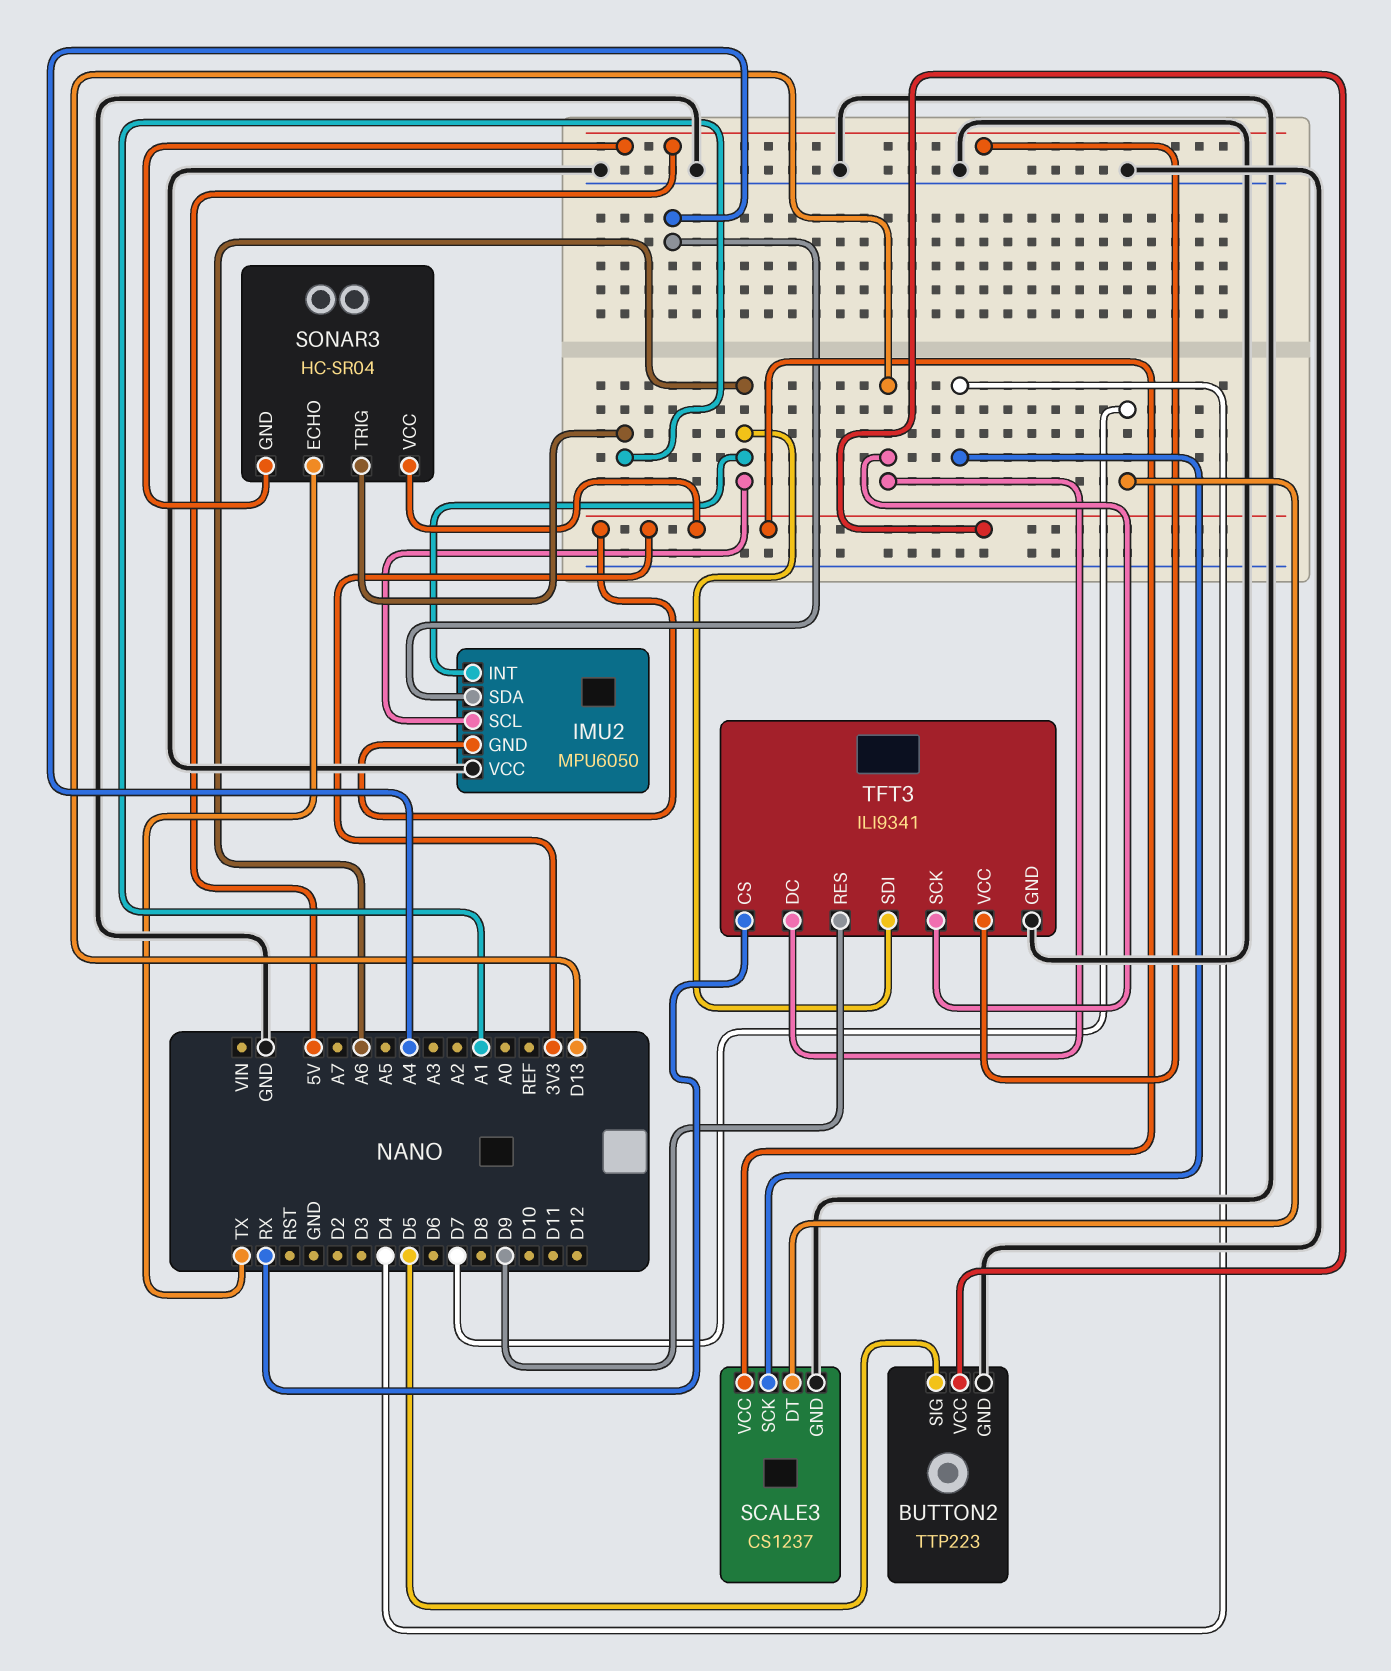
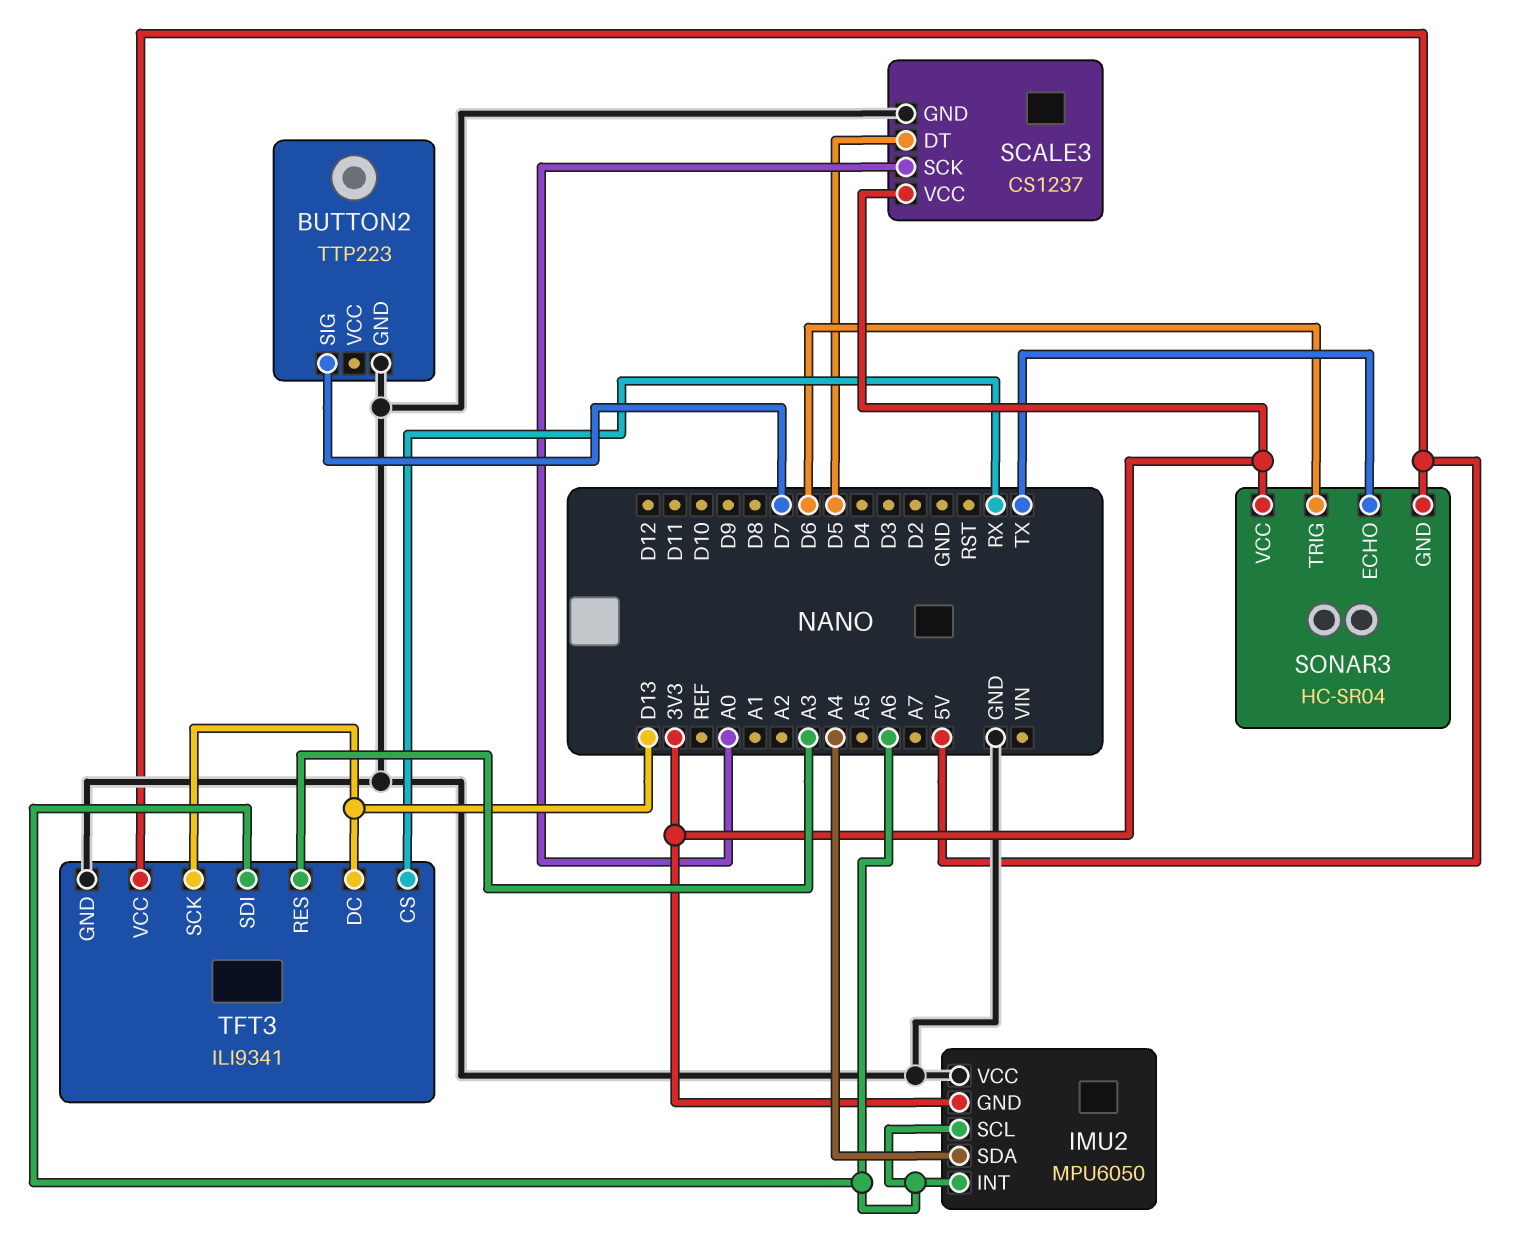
BUTTON2 pin SIG: D5 -> D7
BUTTON2 pin VCC: 3V3 -> none
SCALE3 pin DT: D7 -> D5
SCALE3 pin SCK: D4 -> A0
SONAR3 pin TRIG: A1 -> D6
TFT3 pin RES: D9 -> A3

